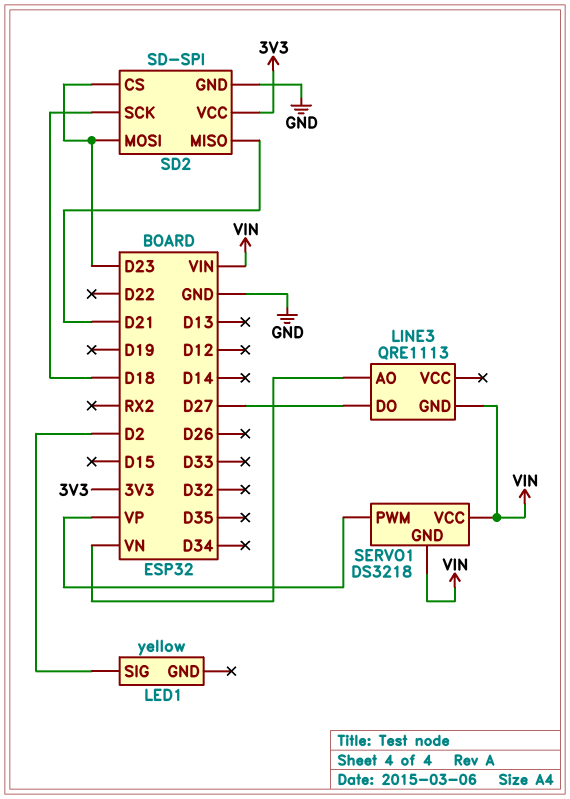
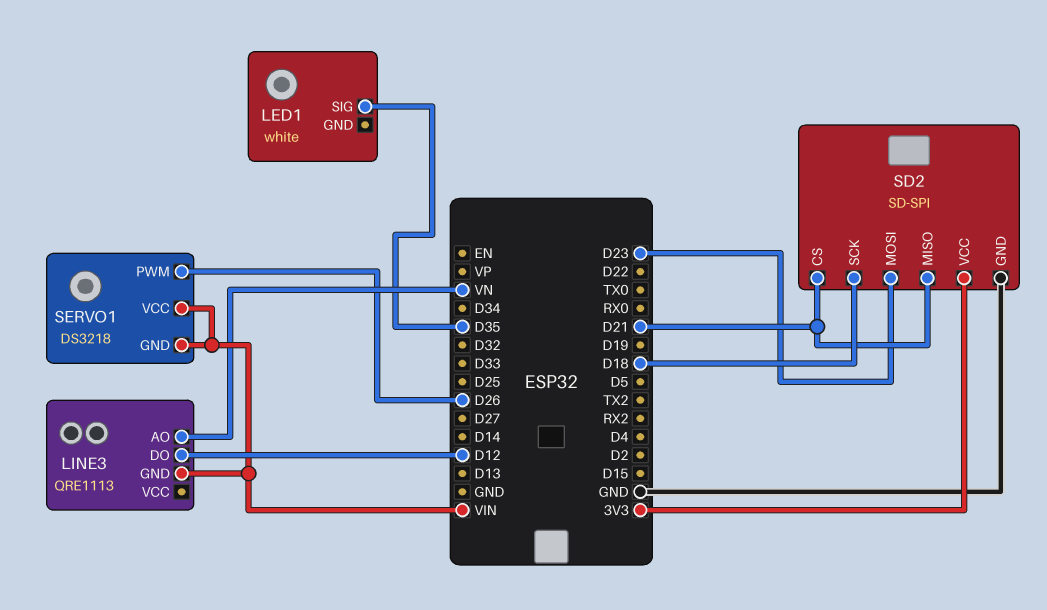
LED1: yellow -> white
LED1 pin SIG: D2 -> D35
LINE3 pin DO: D27 -> D12
SD2 pin CS: D23 -> D21
SERVO1 pin PWM: VP -> D26

